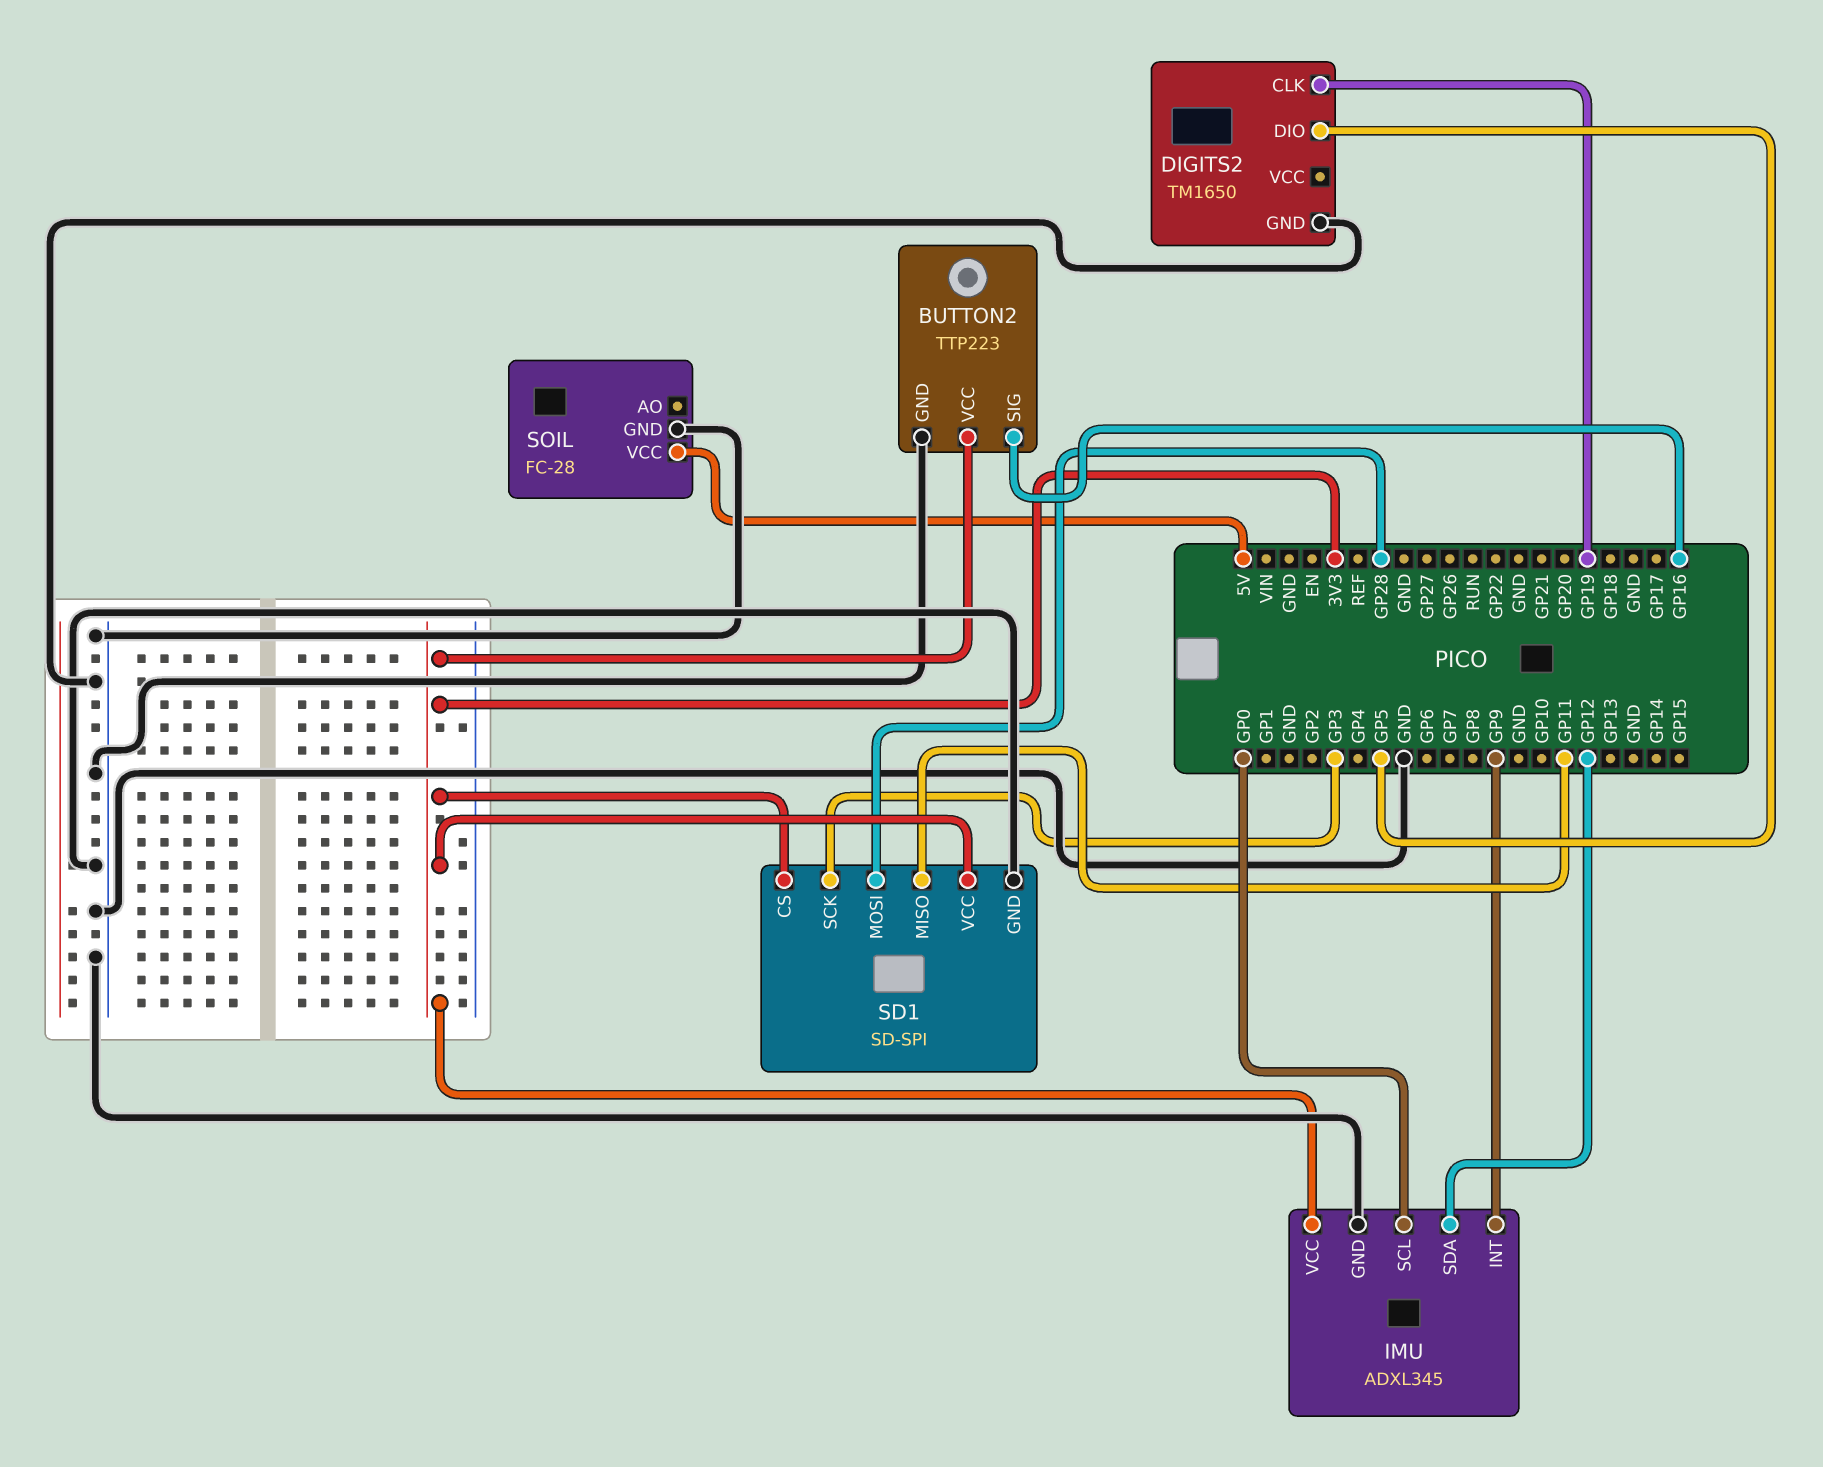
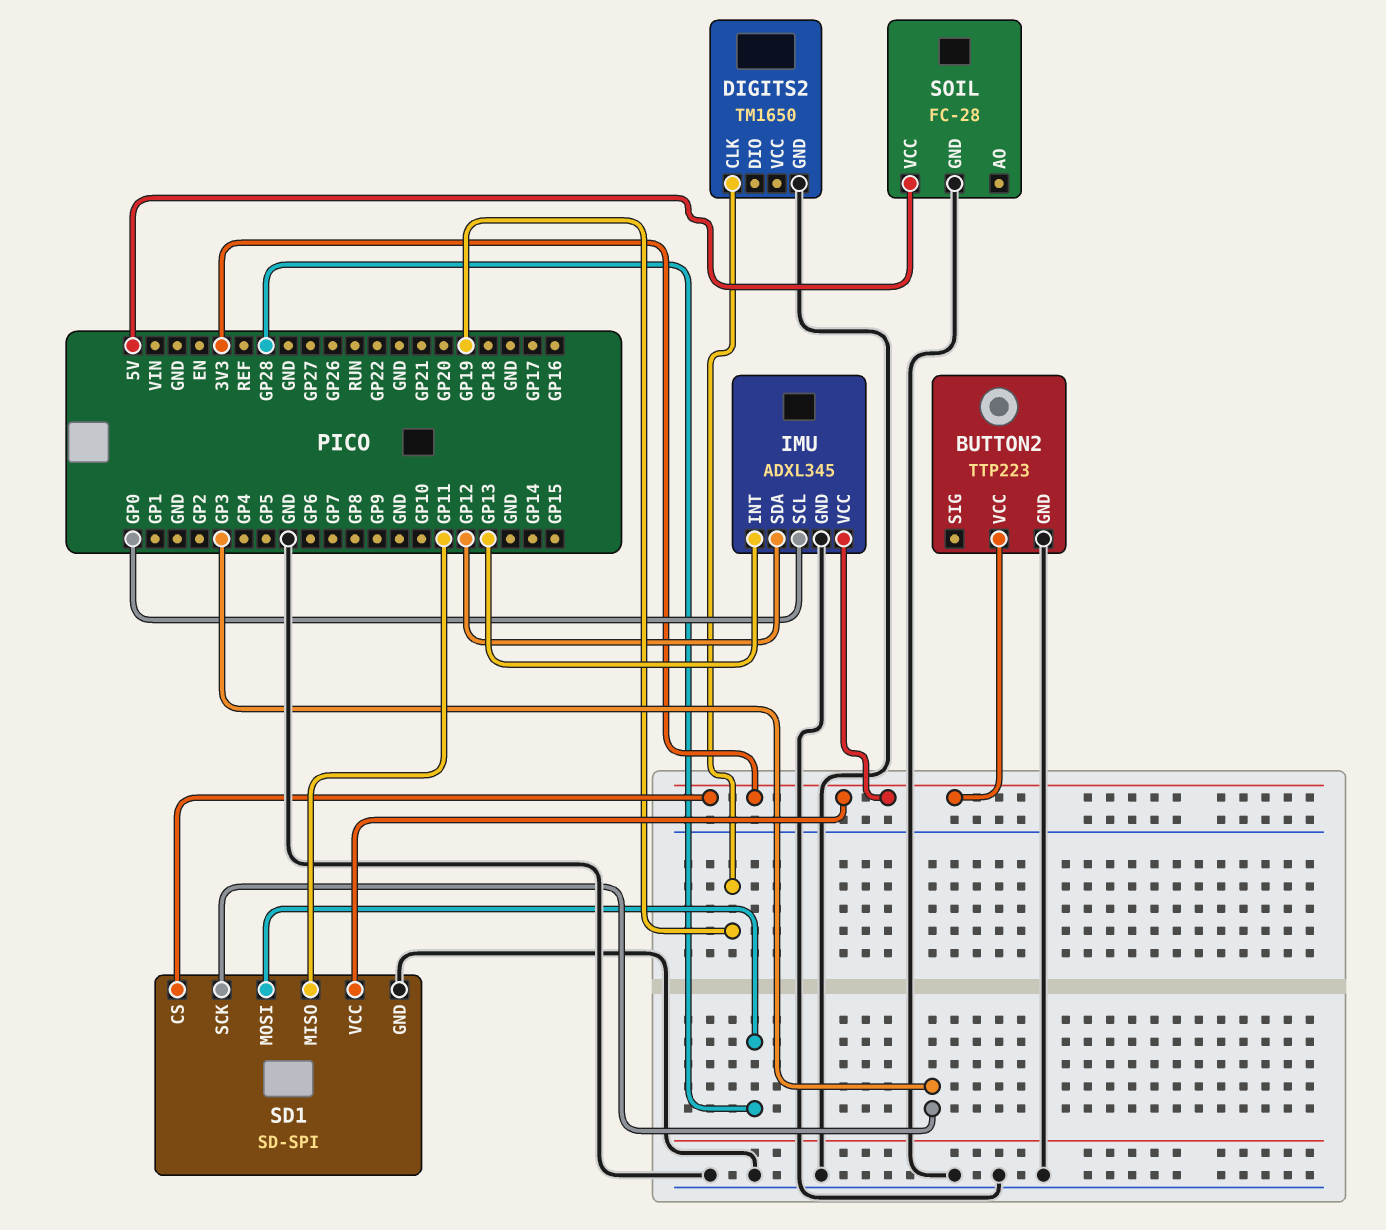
BUTTON2 pin SIG: GP16 -> none
DIGITS2 pin DIO: GP5 -> none
IMU pin INT: GP9 -> GP13

